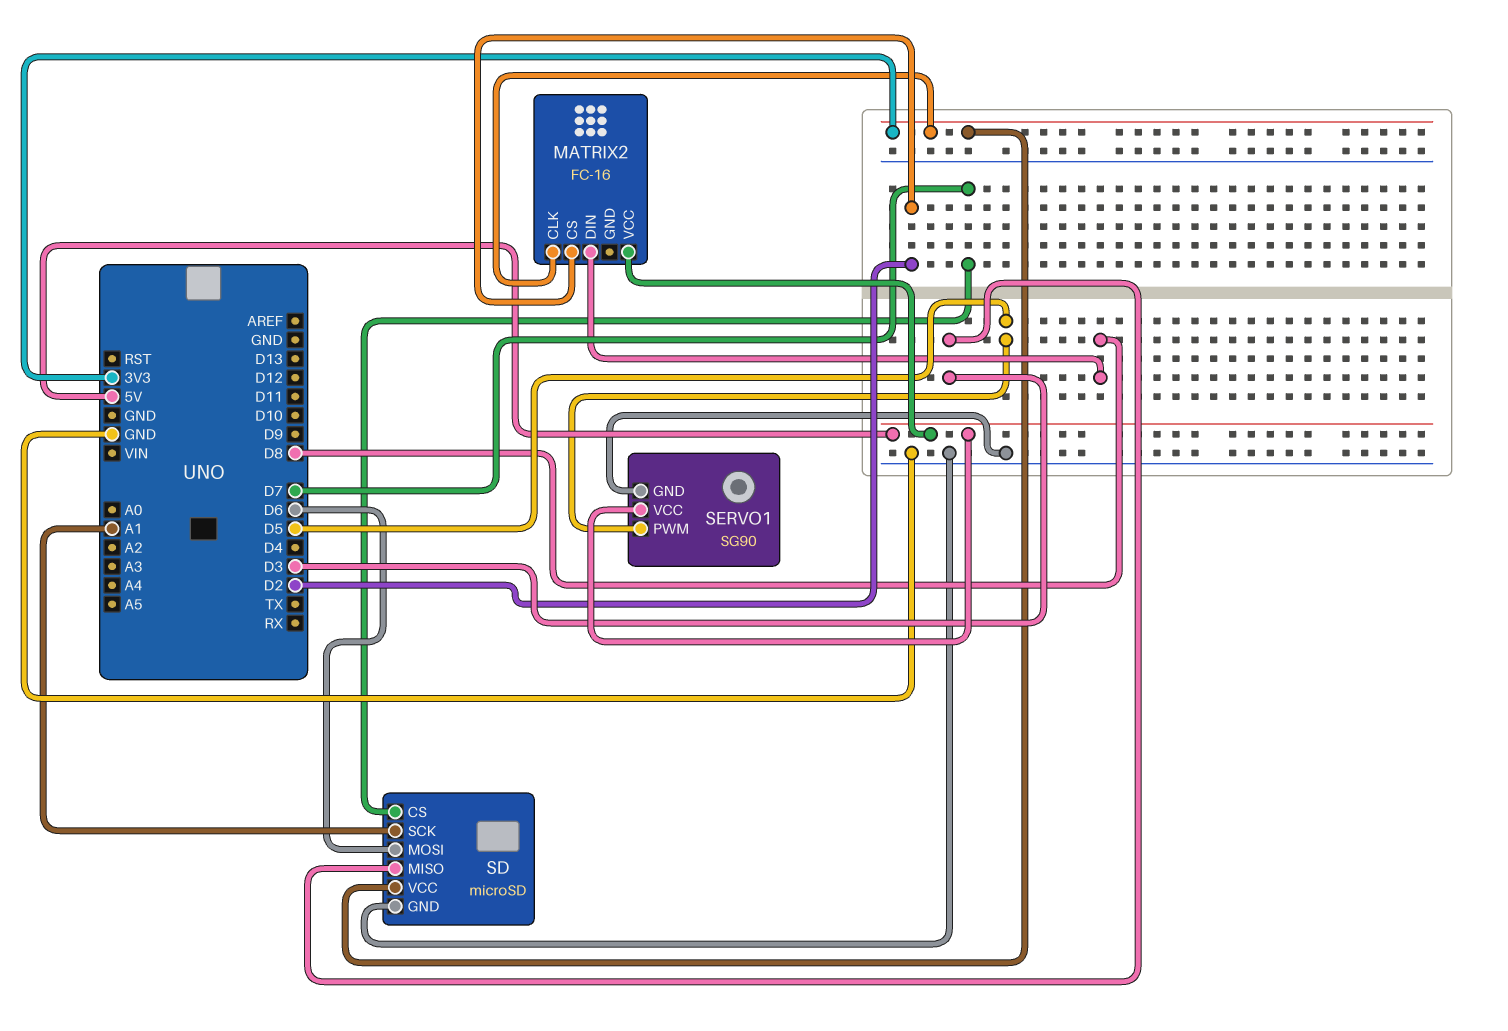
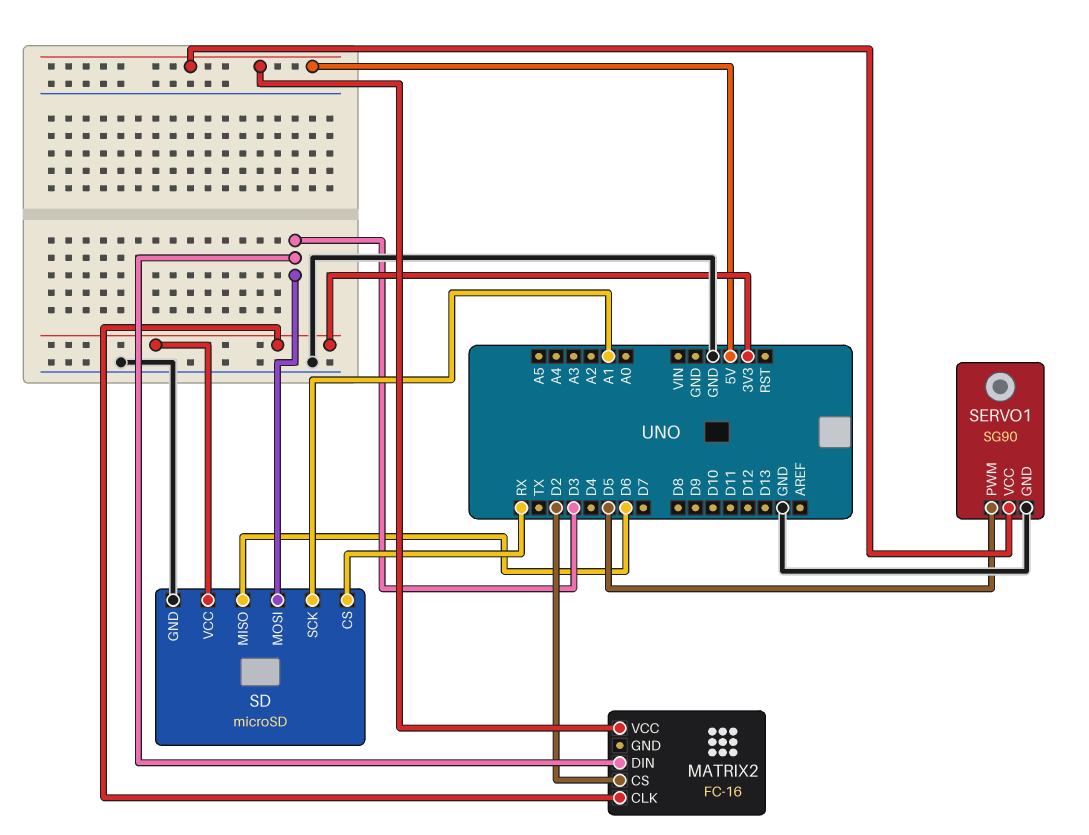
MATRIX2 pin DIN: D8 -> D3
SD pin CS: D7 -> RX
SD pin MISO: D3 -> D6
SD pin MOSI: D6 -> D3

